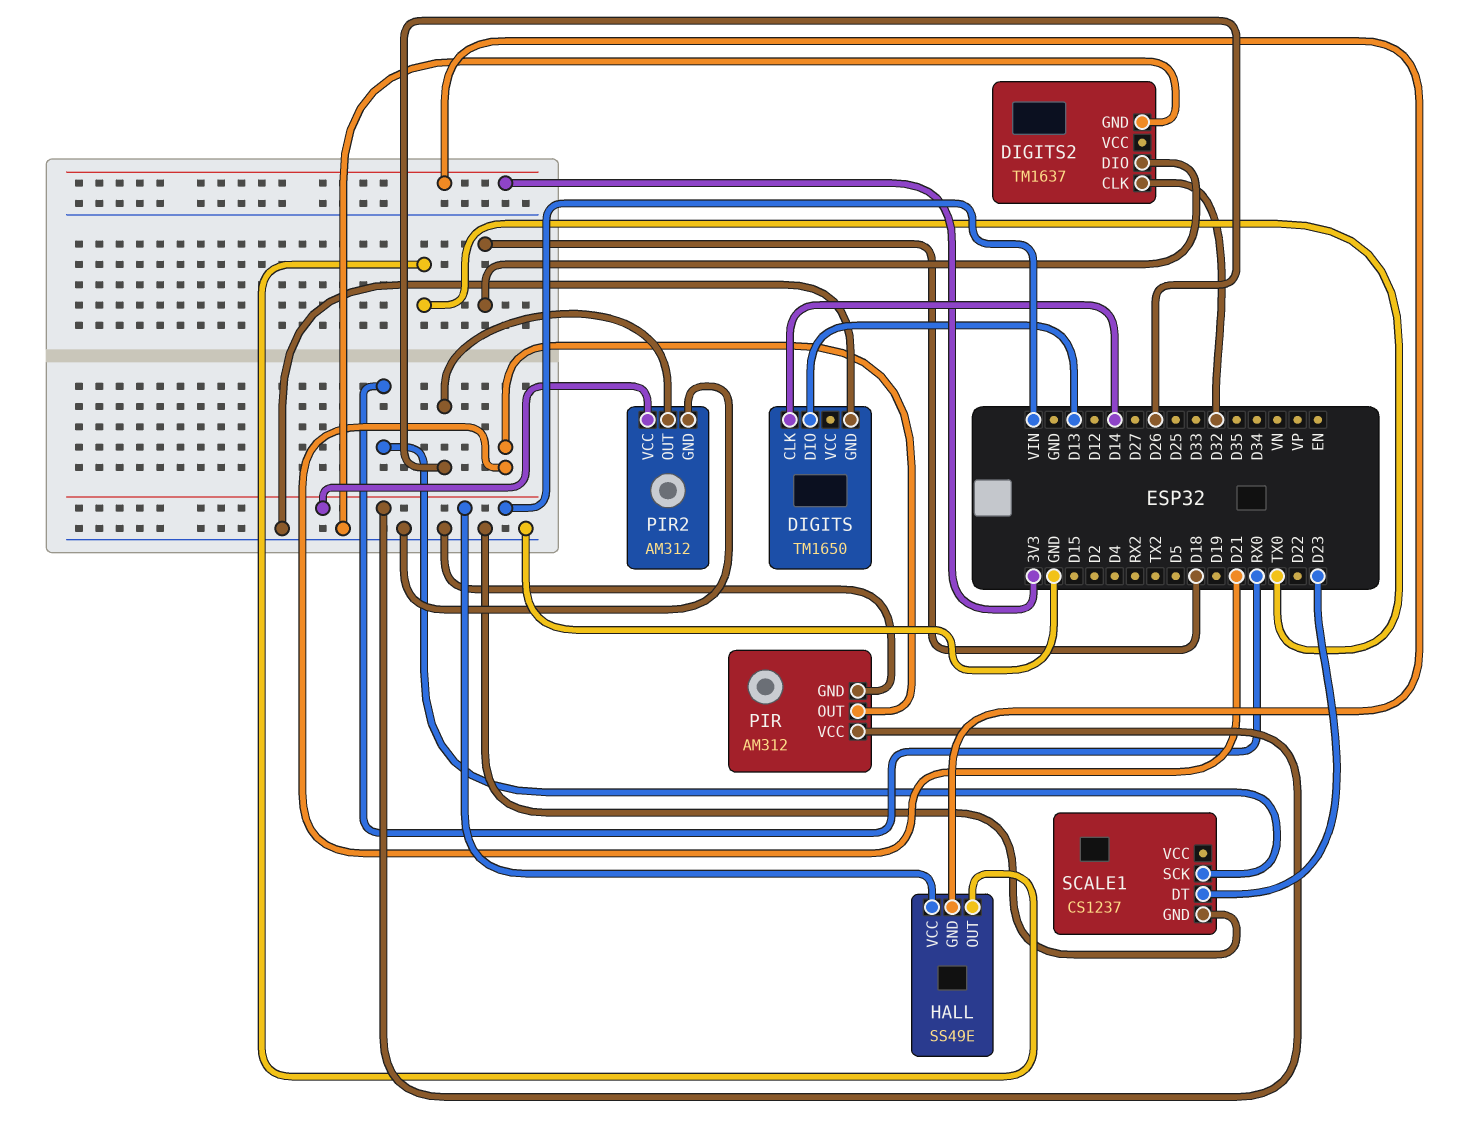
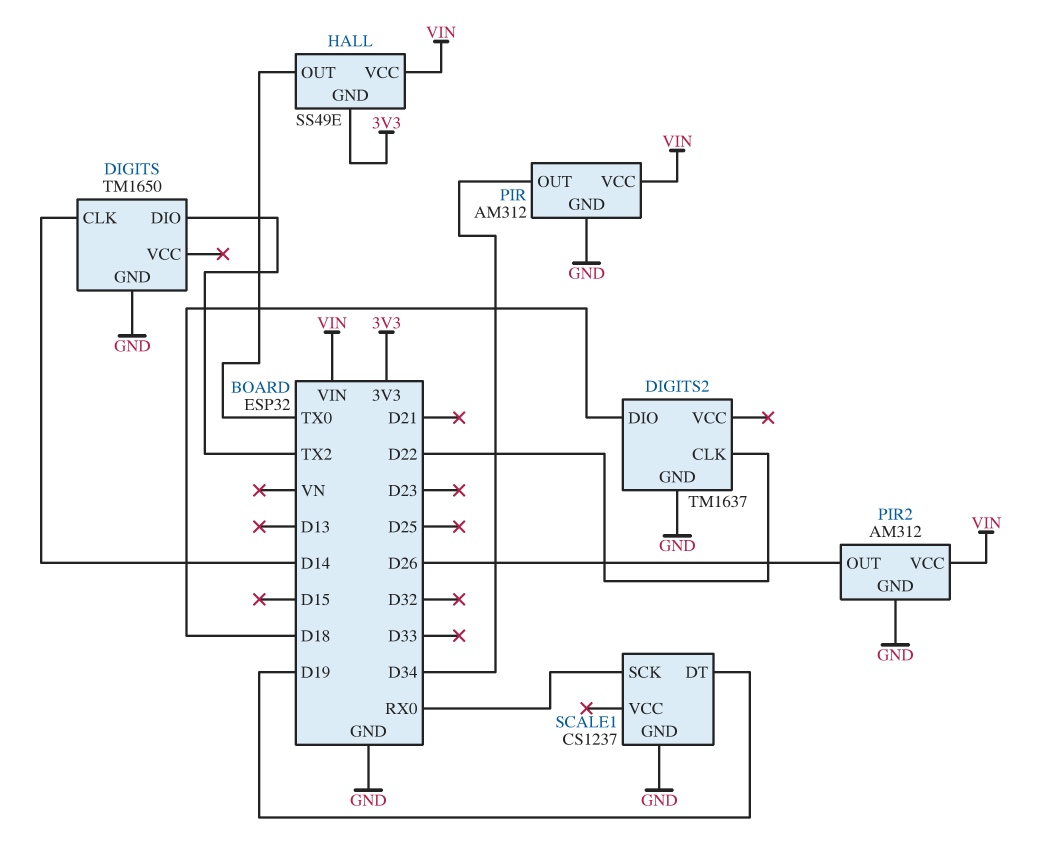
DIGITS pin DIO: D13 -> TX2
DIGITS2 pin CLK: D32 -> D22
PIR pin OUT: D21 -> D34
SCALE1 pin DT: D23 -> D19

